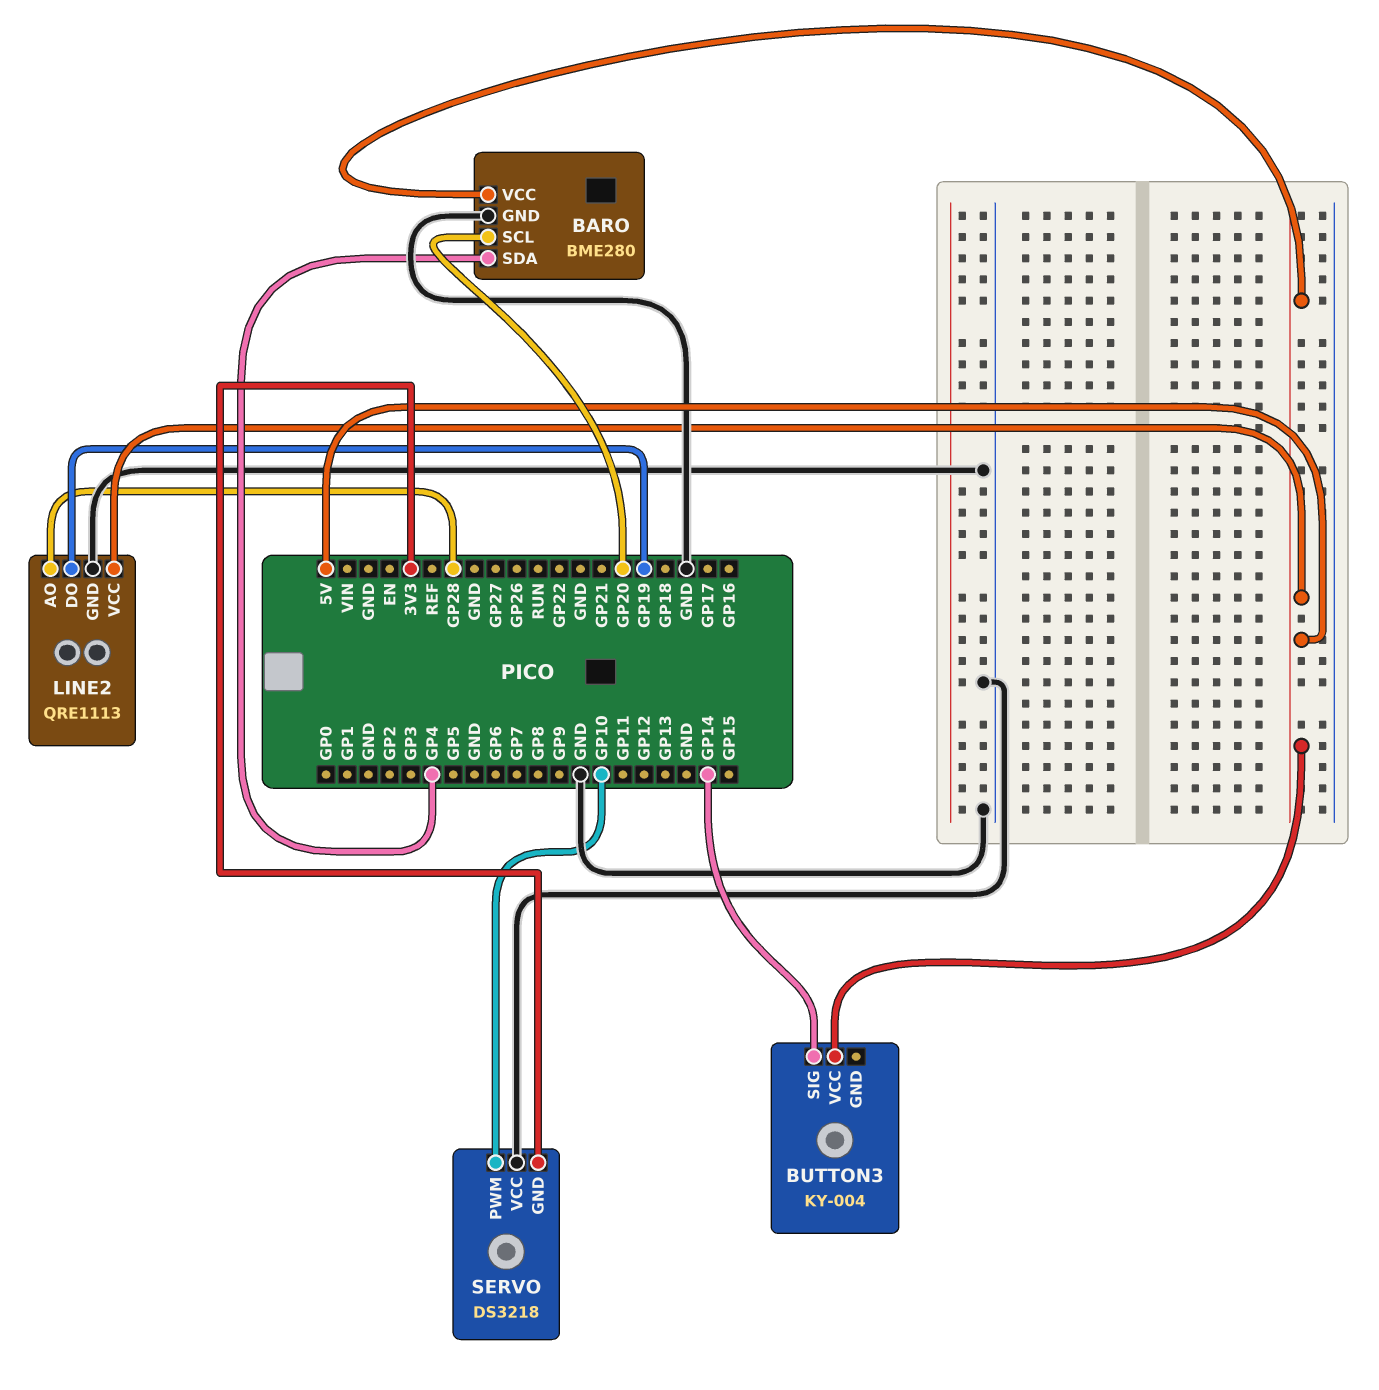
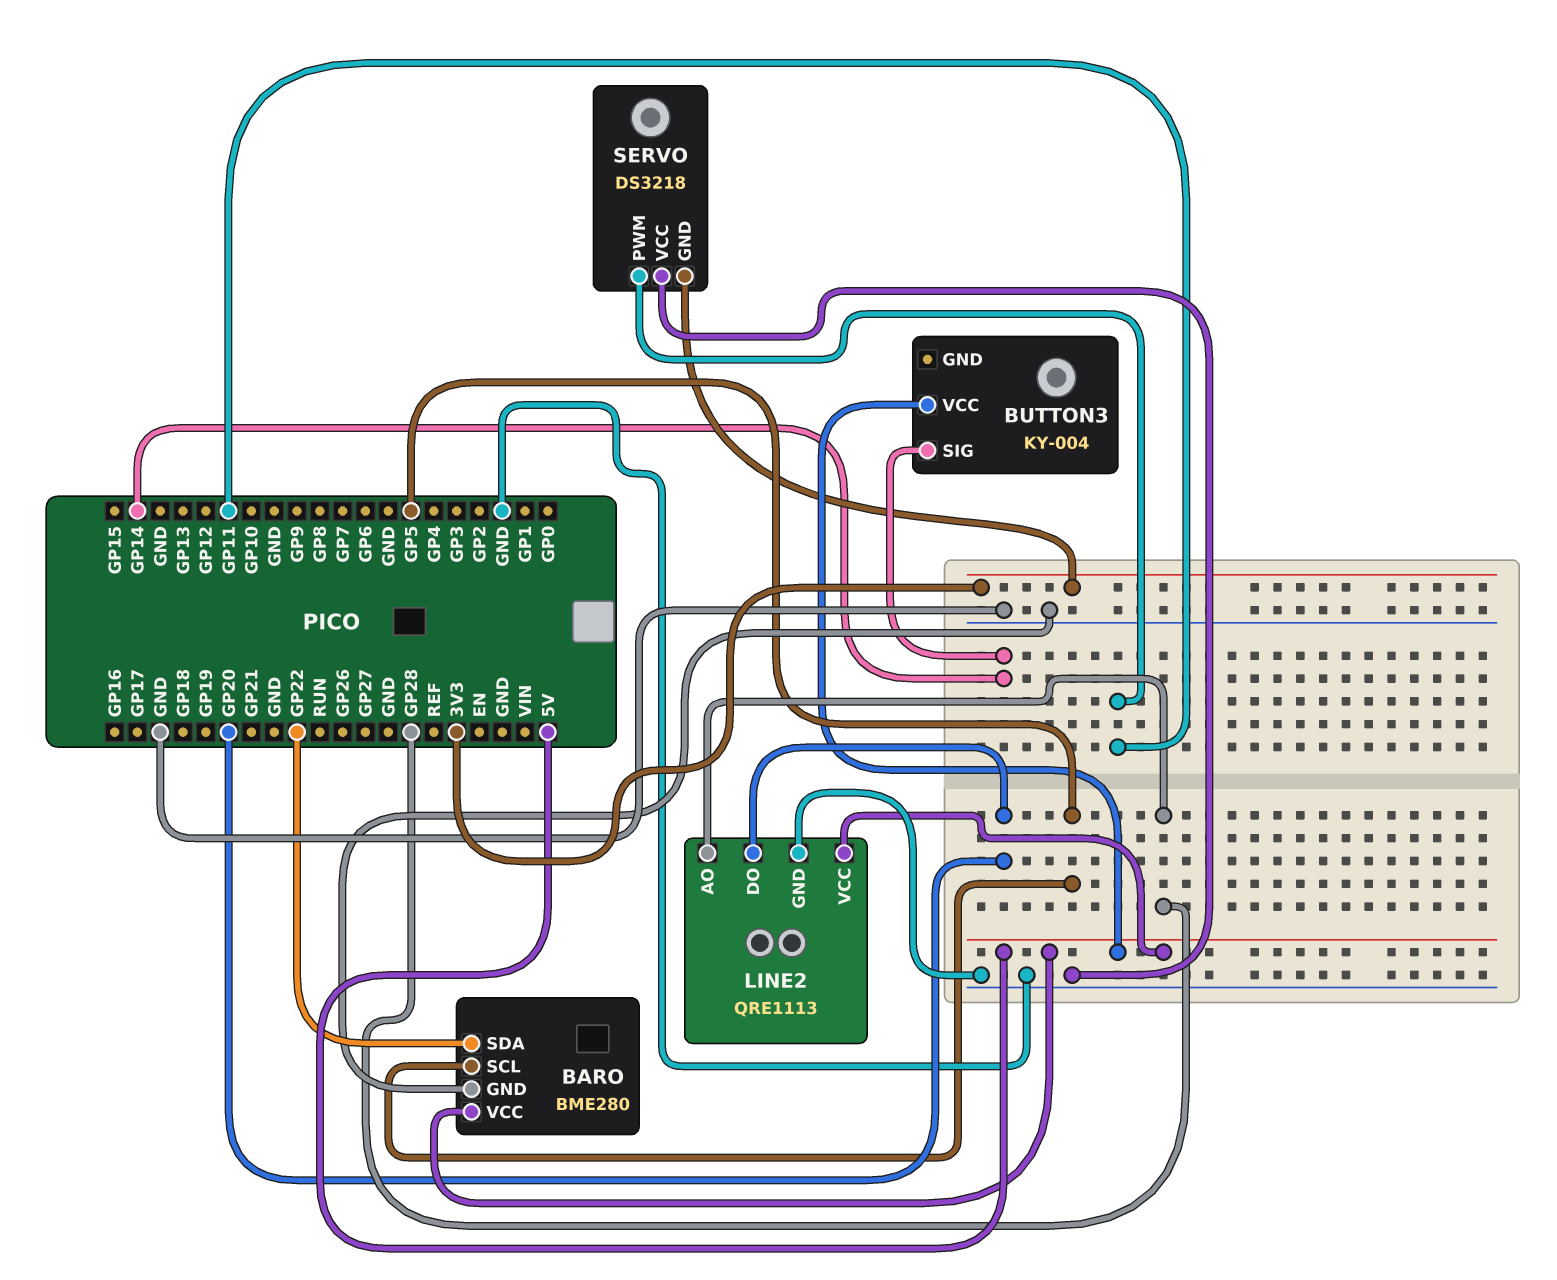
BARO pin SCL: GP20 -> GP5
BARO pin SDA: GP4 -> GP22
LINE2 pin DO: GP19 -> GP20
SERVO pin PWM: GP10 -> GP11

